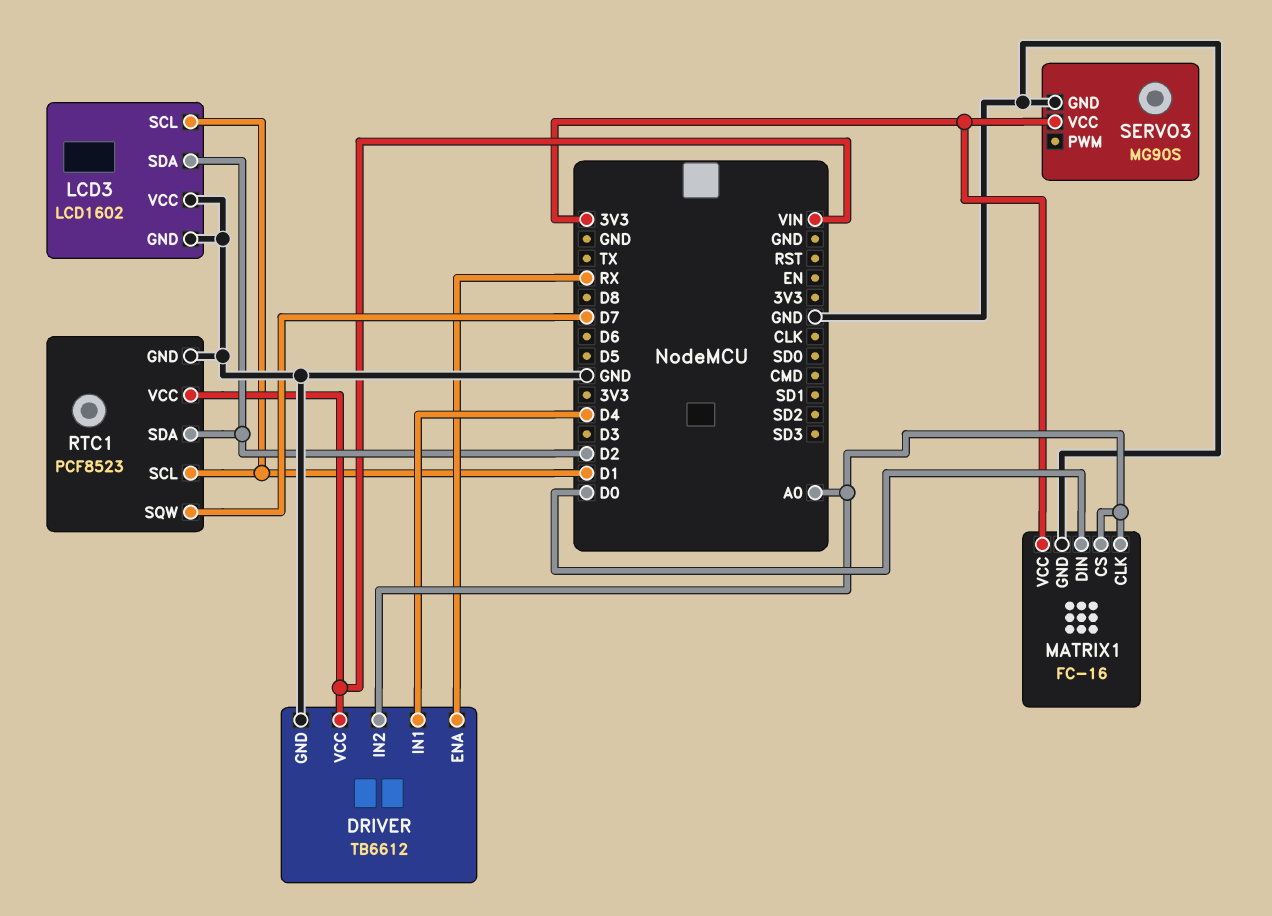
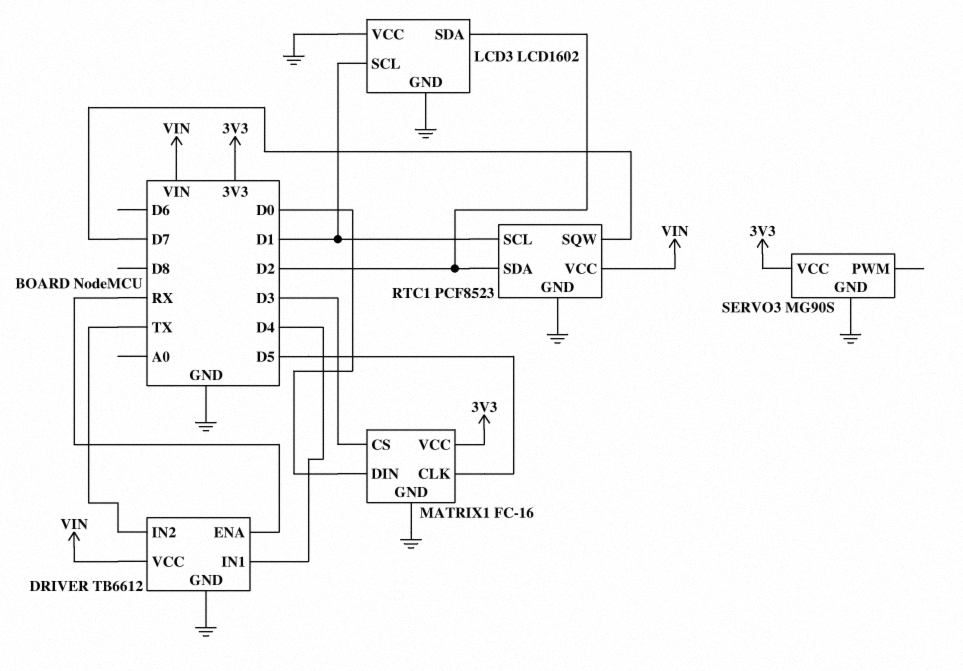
DRIVER pin IN2: A0 -> TX
MATRIX1 pin CLK: A0 -> D5
MATRIX1 pin CS: A0 -> D3

